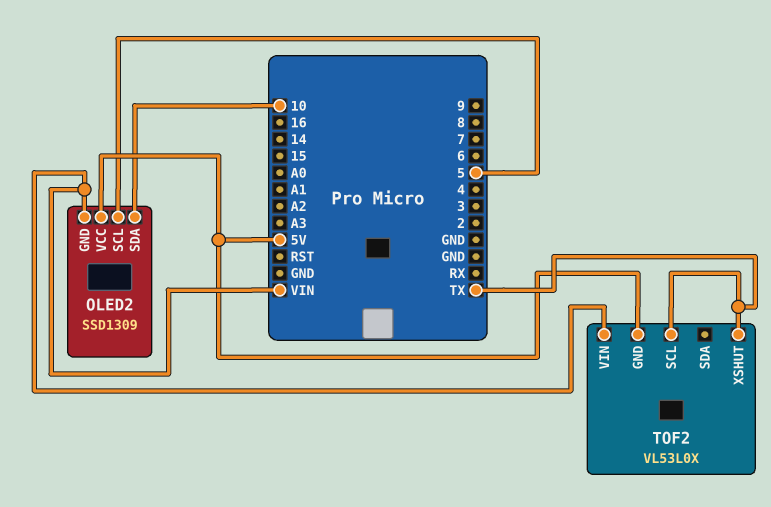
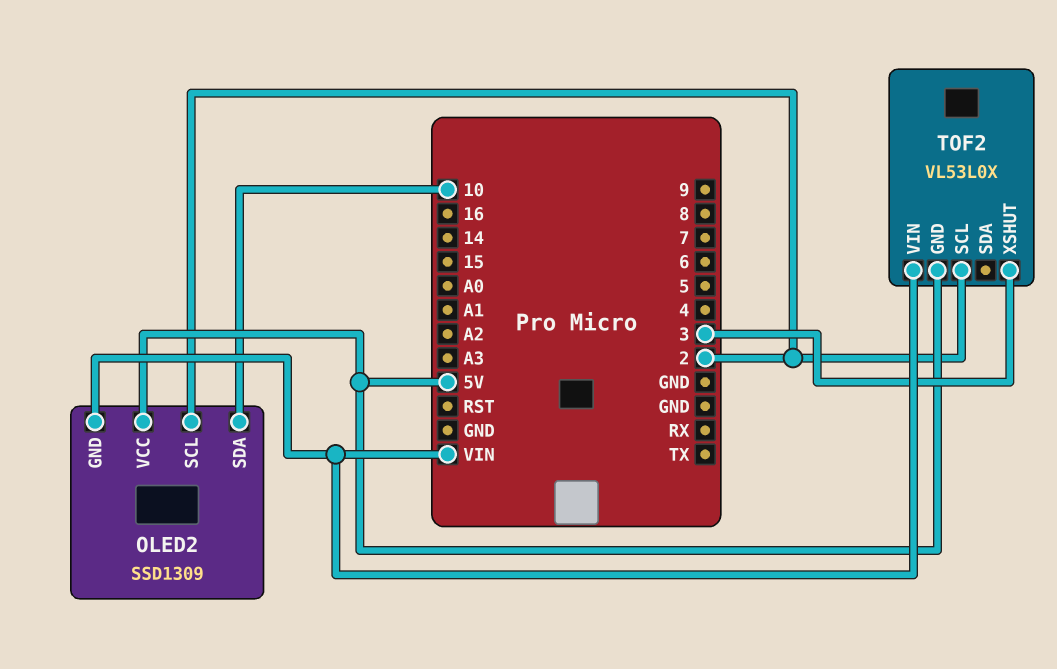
OLED2 pin SCL: 5 -> 2
TOF2 pin SCL: TX -> 2
TOF2 pin XSHUT: TX -> 3

